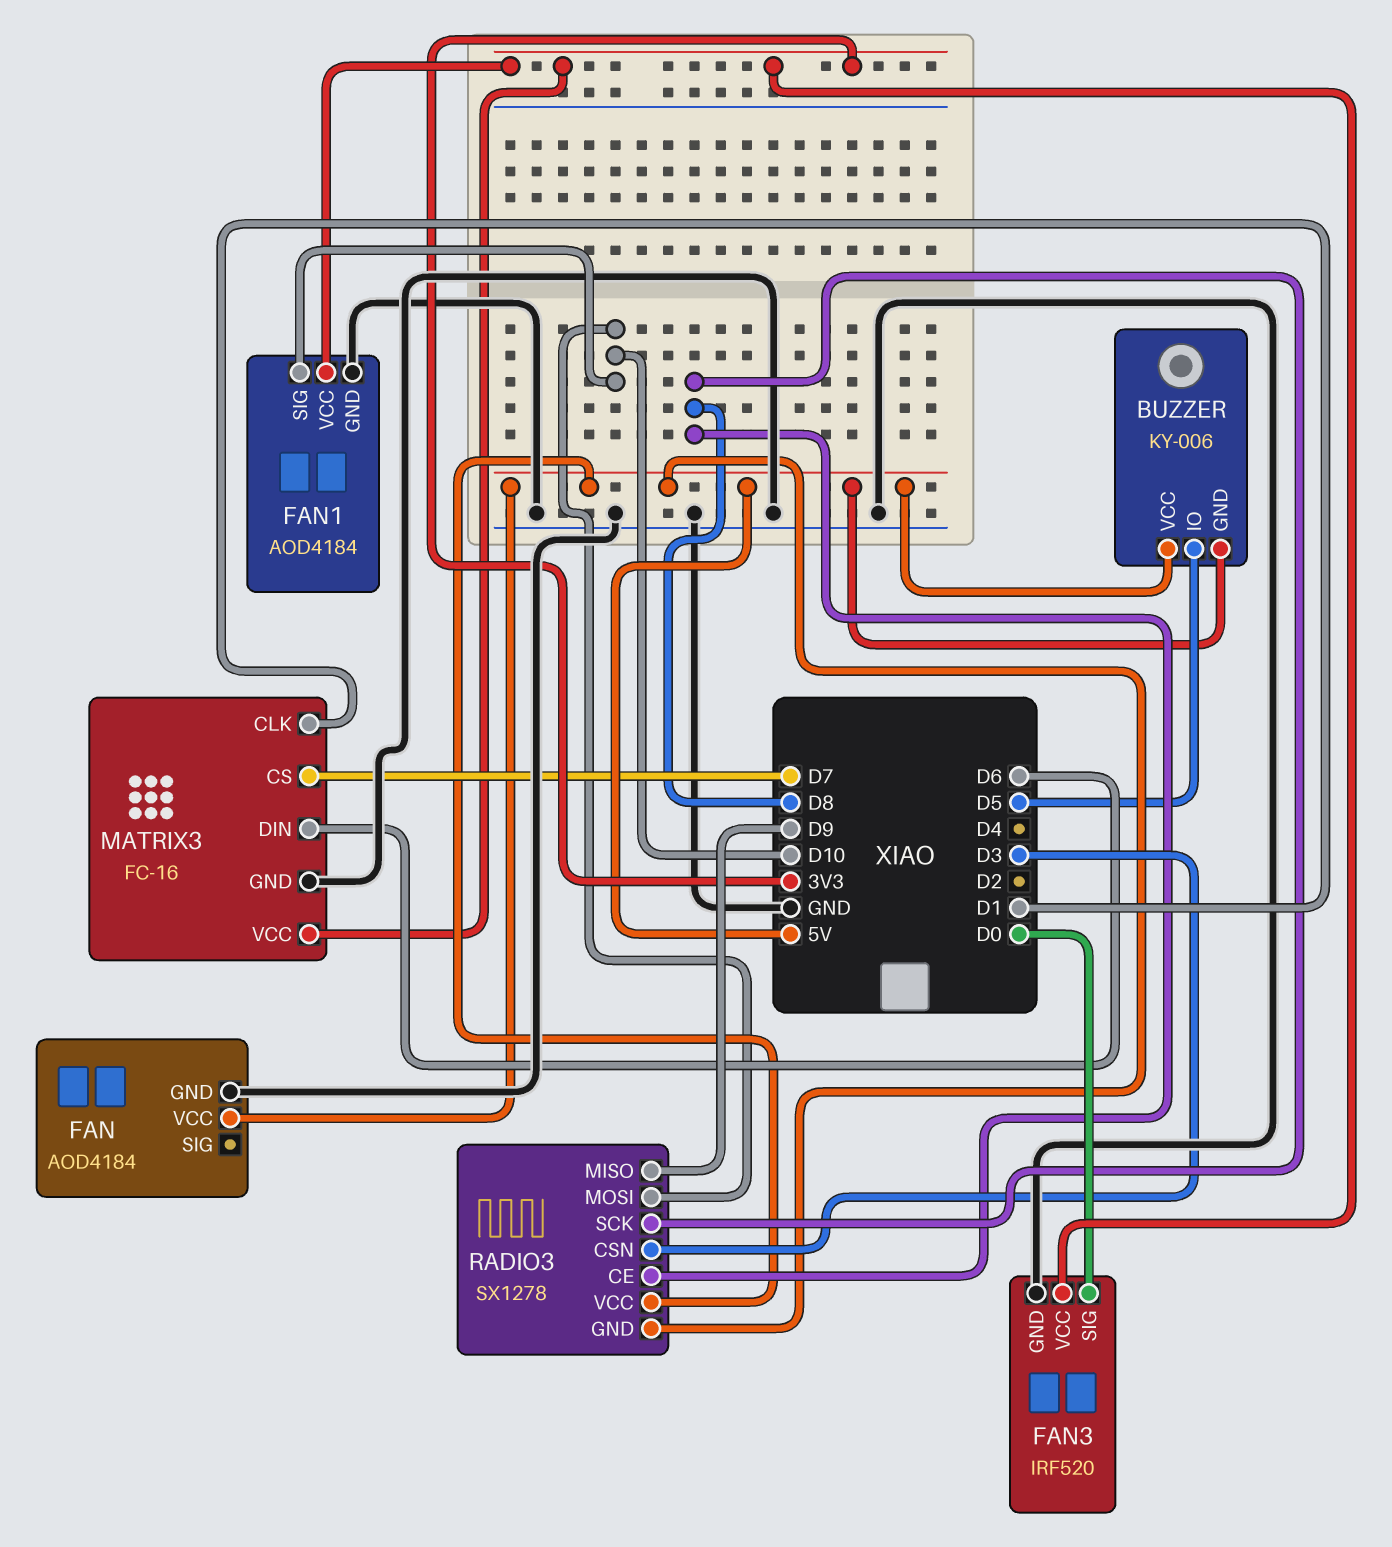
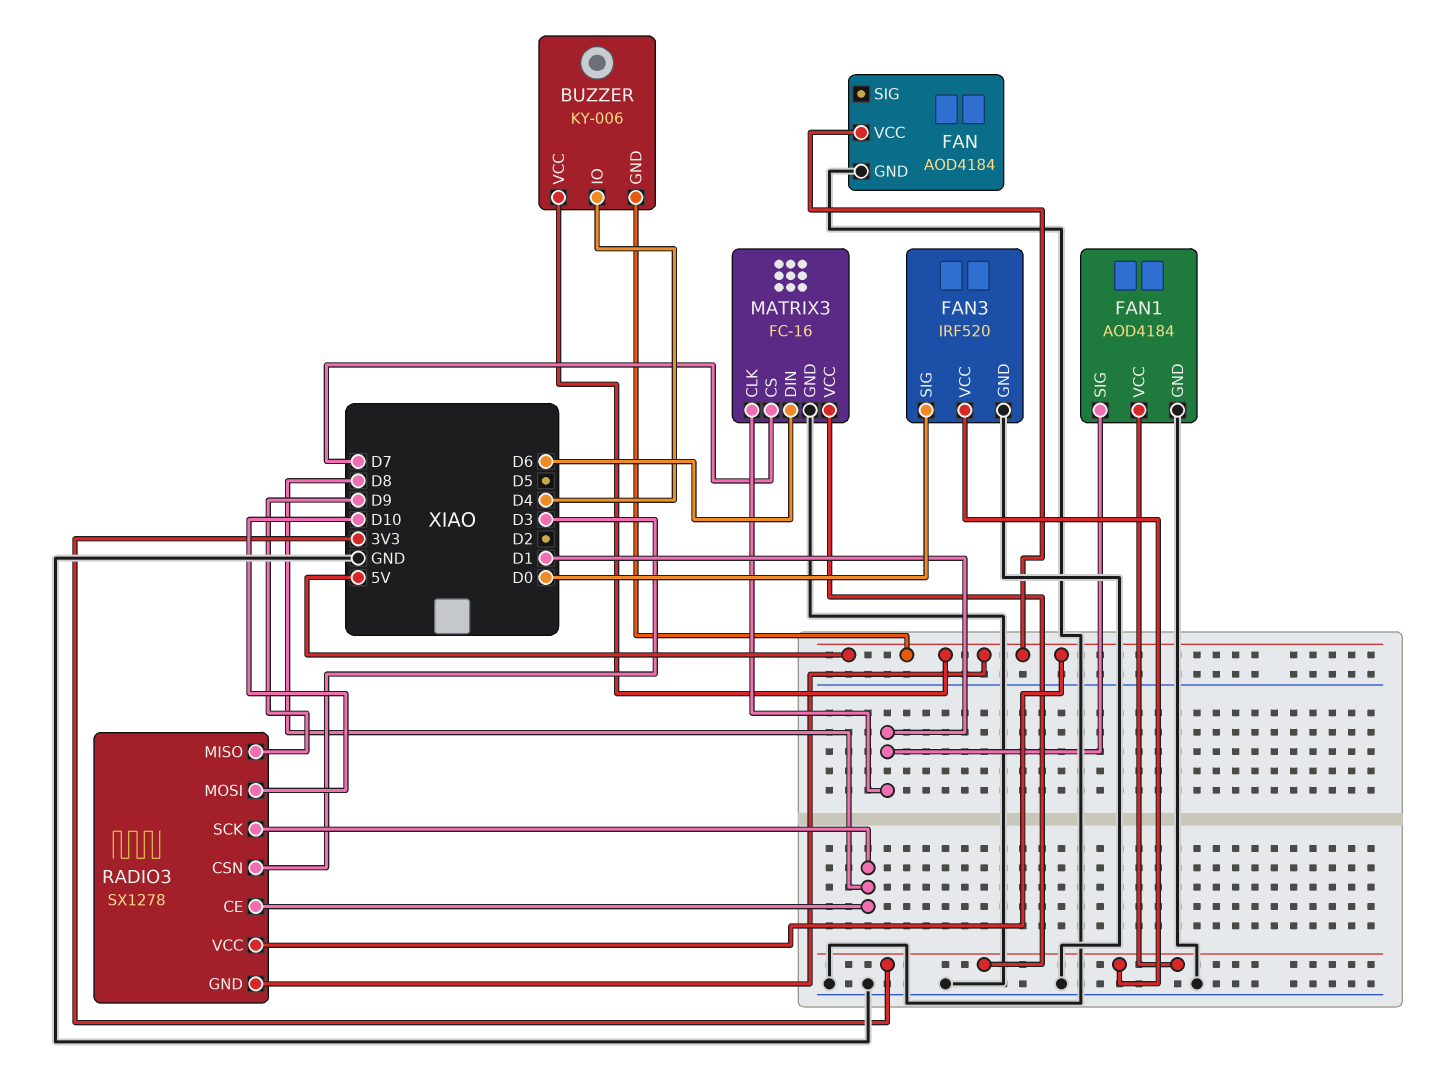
BUZZER pin IO: D5 -> D4
FAN1 pin SIG: D10 -> D1

